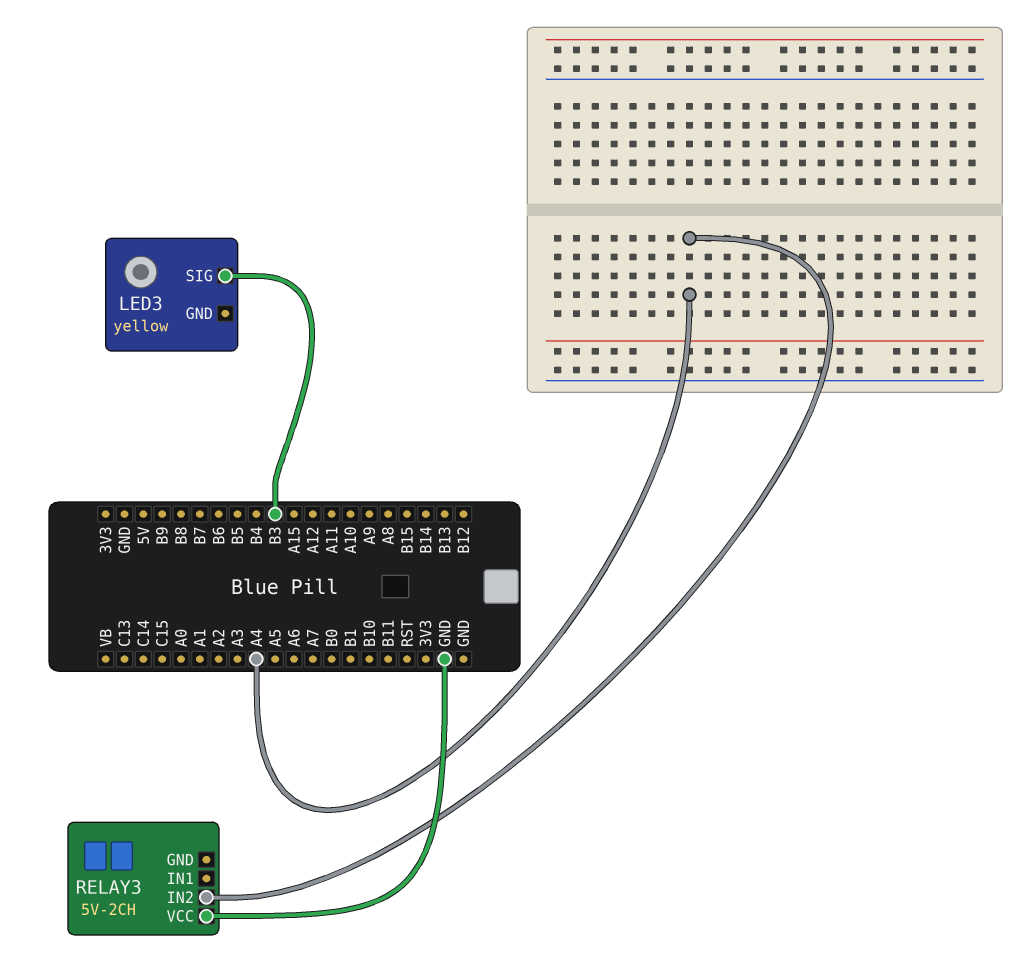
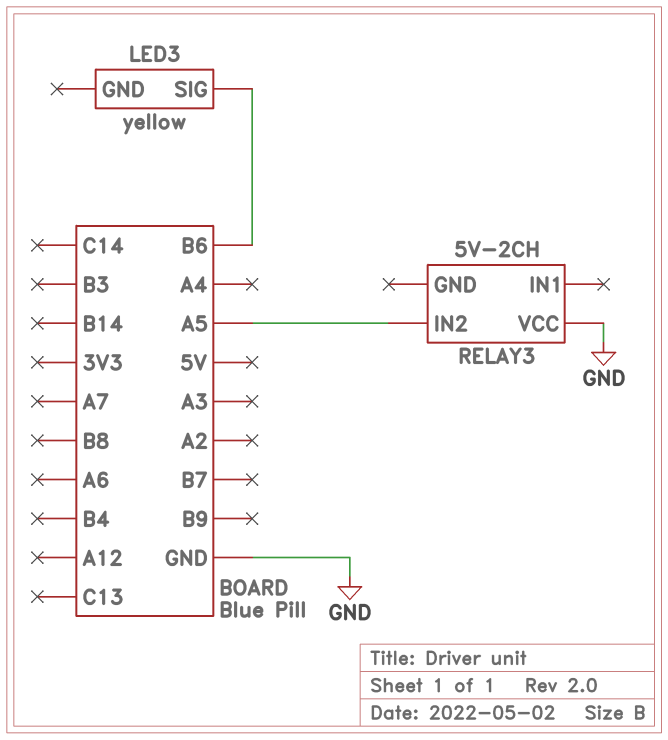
LED3 pin SIG: B3 -> B6
RELAY3 pin IN2: A4 -> A5

